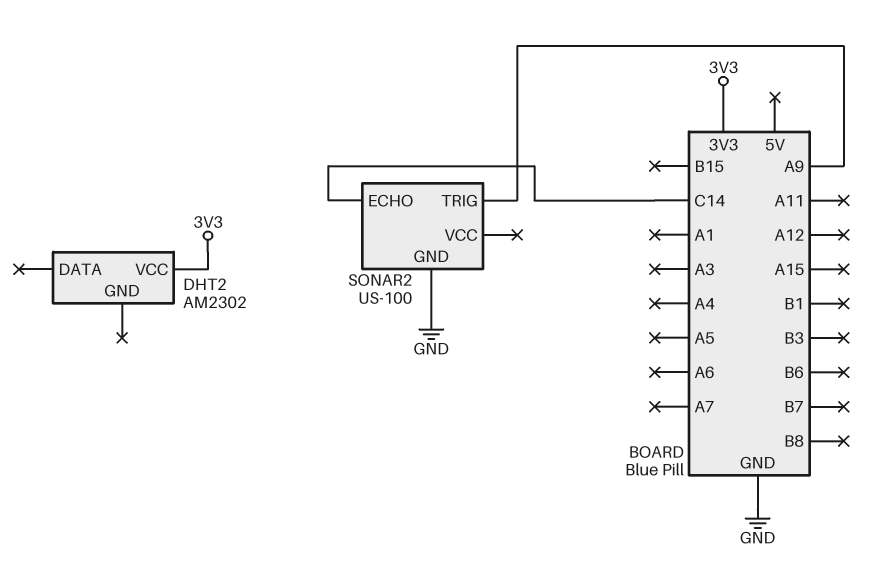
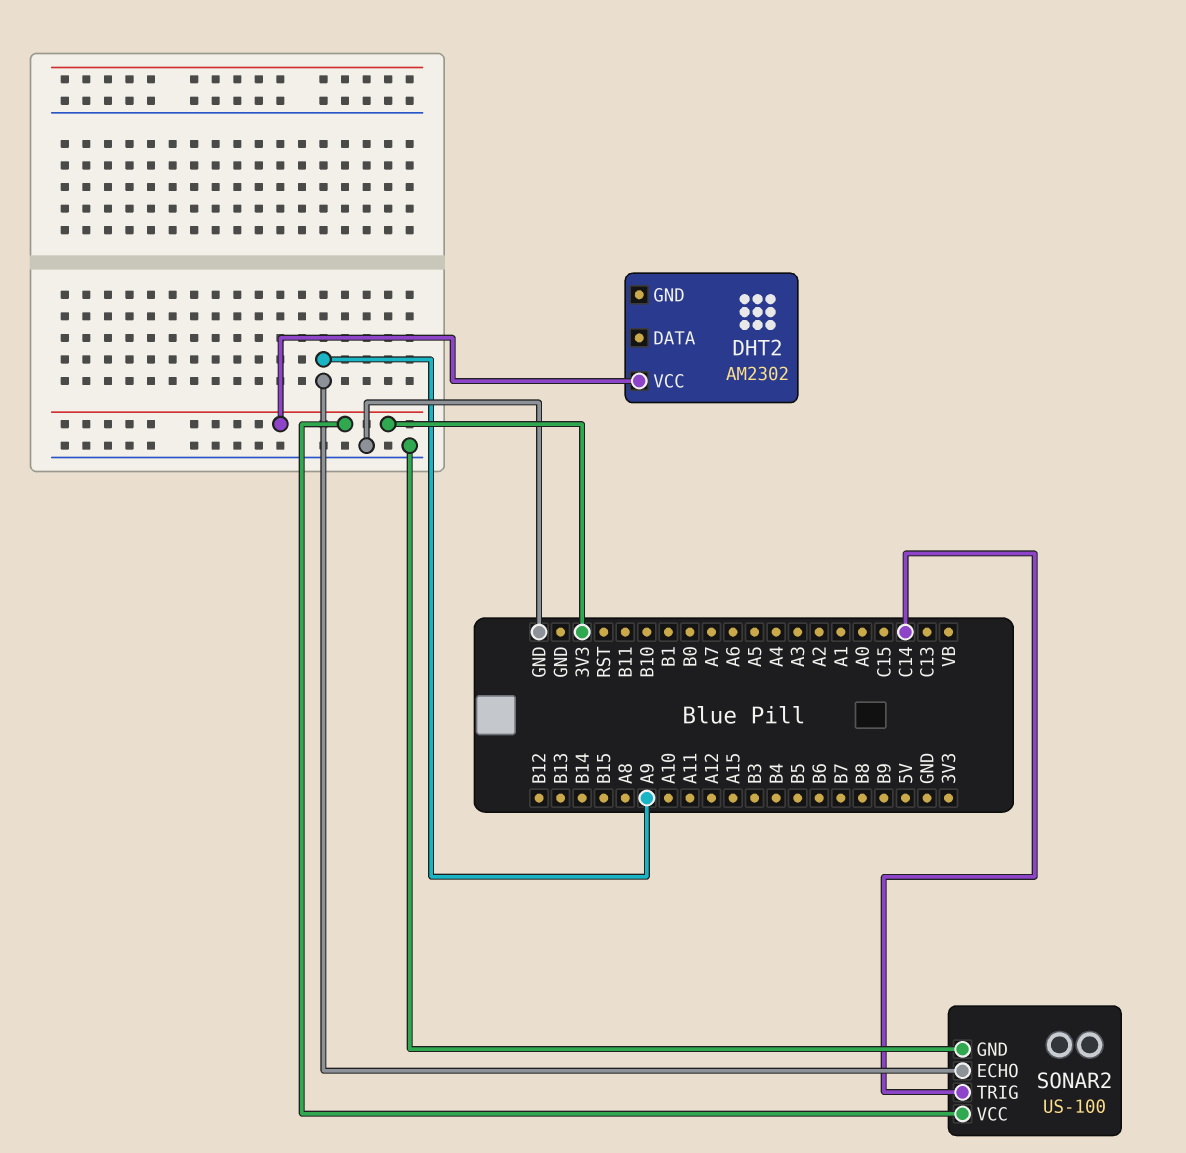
SONAR2 pin ECHO: C14 -> A9
SONAR2 pin TRIG: A9 -> C14
SONAR2 pin VCC: none -> 3V3

